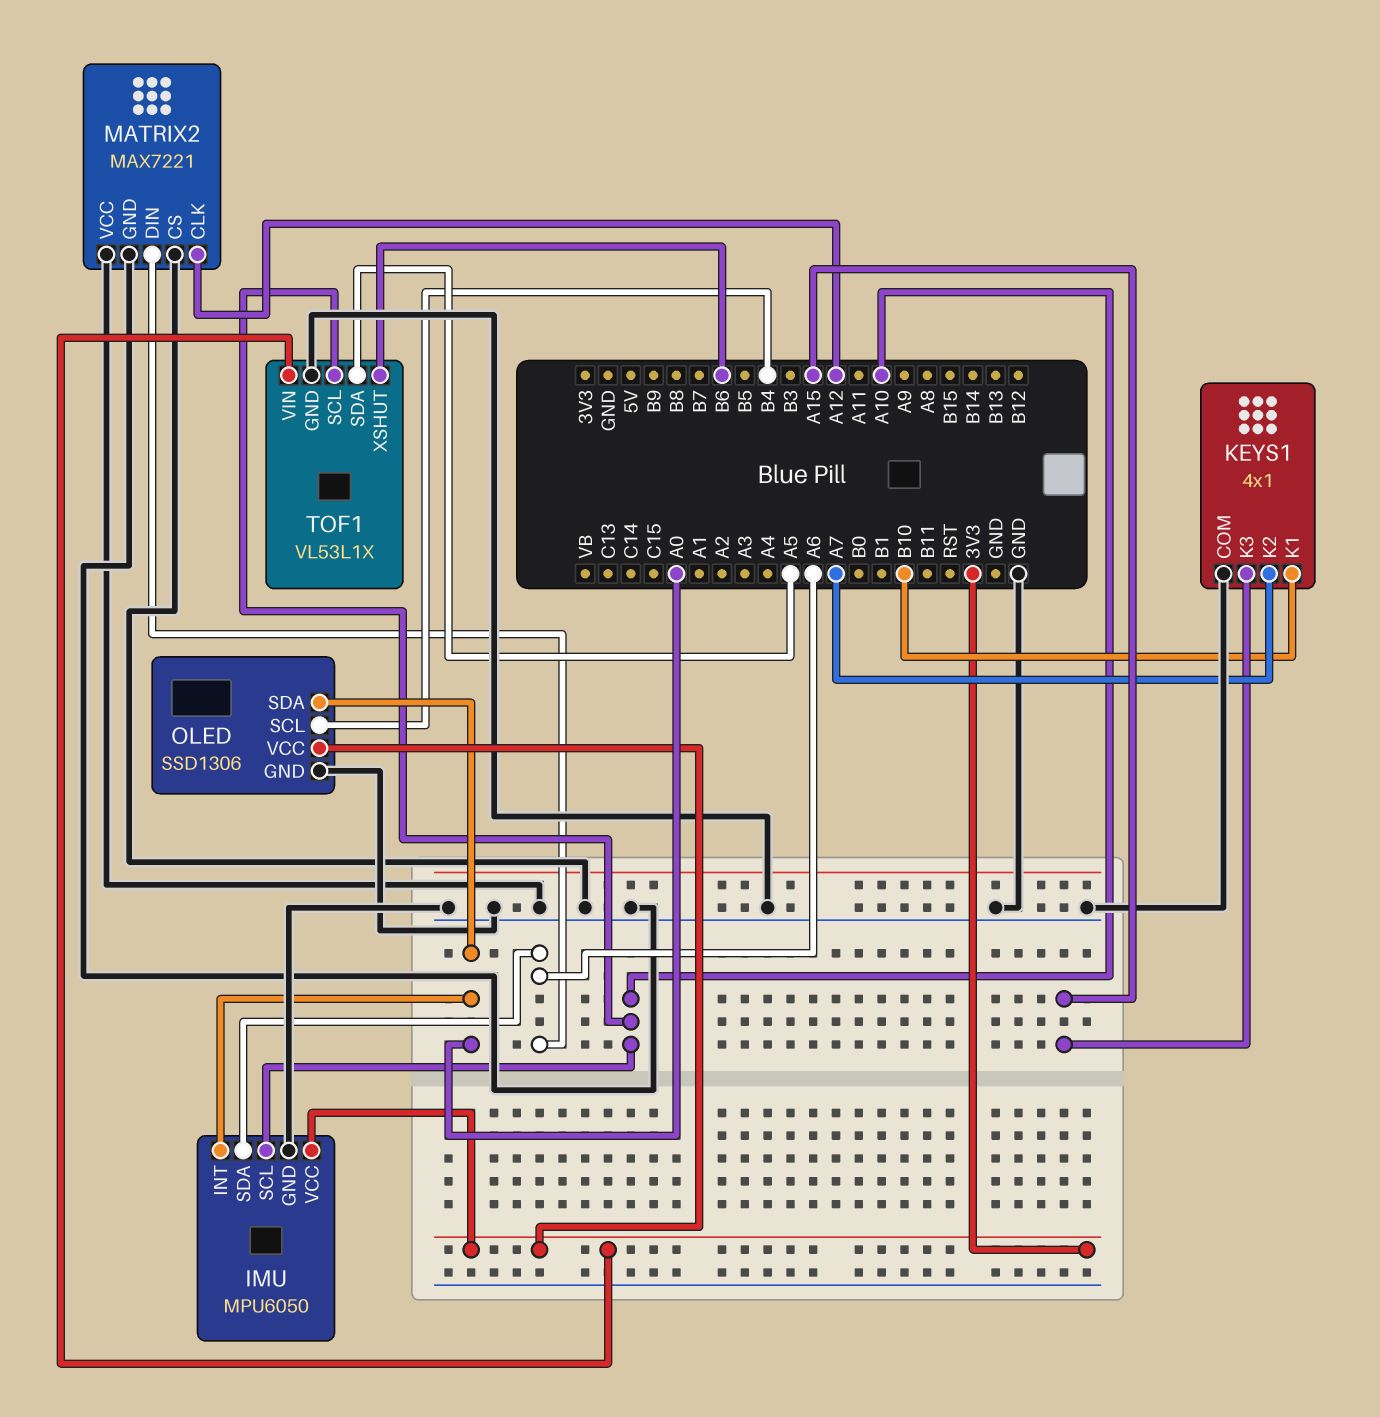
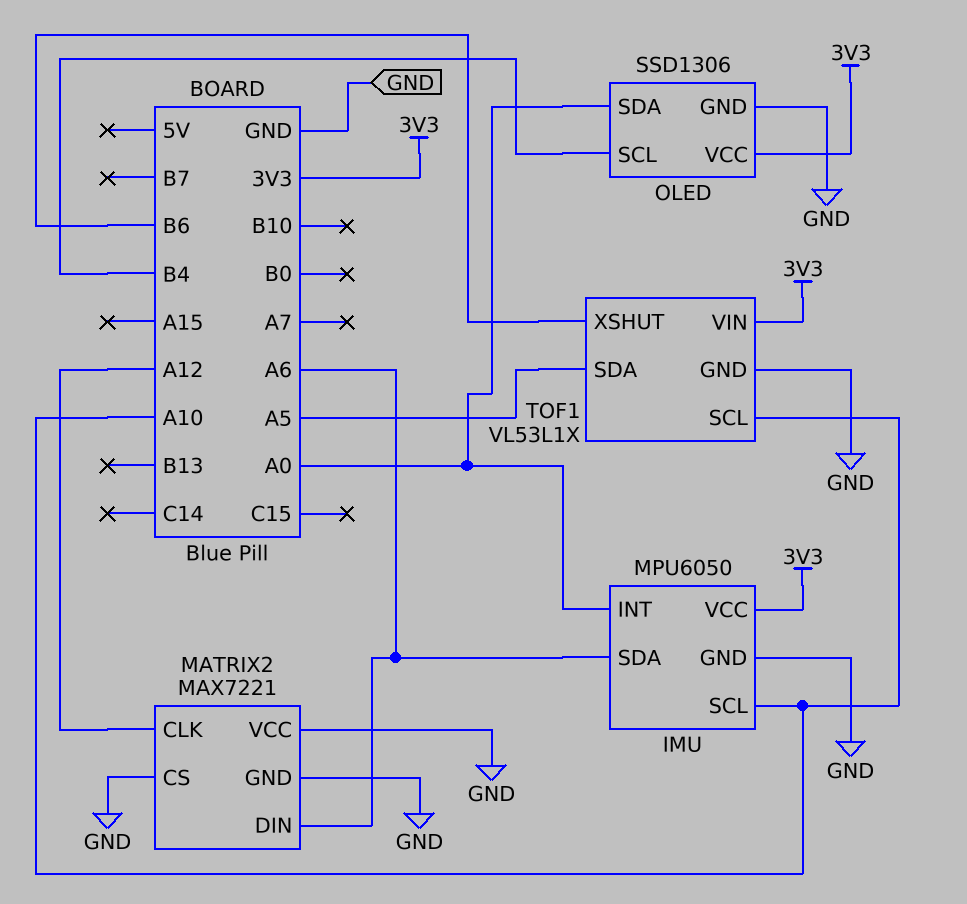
KEYS1: 4x1 -> none
KEYS1 pin COM: GND -> none
KEYS1 pin K1: B10 -> none
KEYS1 pin K2: A7 -> none
KEYS1 pin K3: A15 -> none

